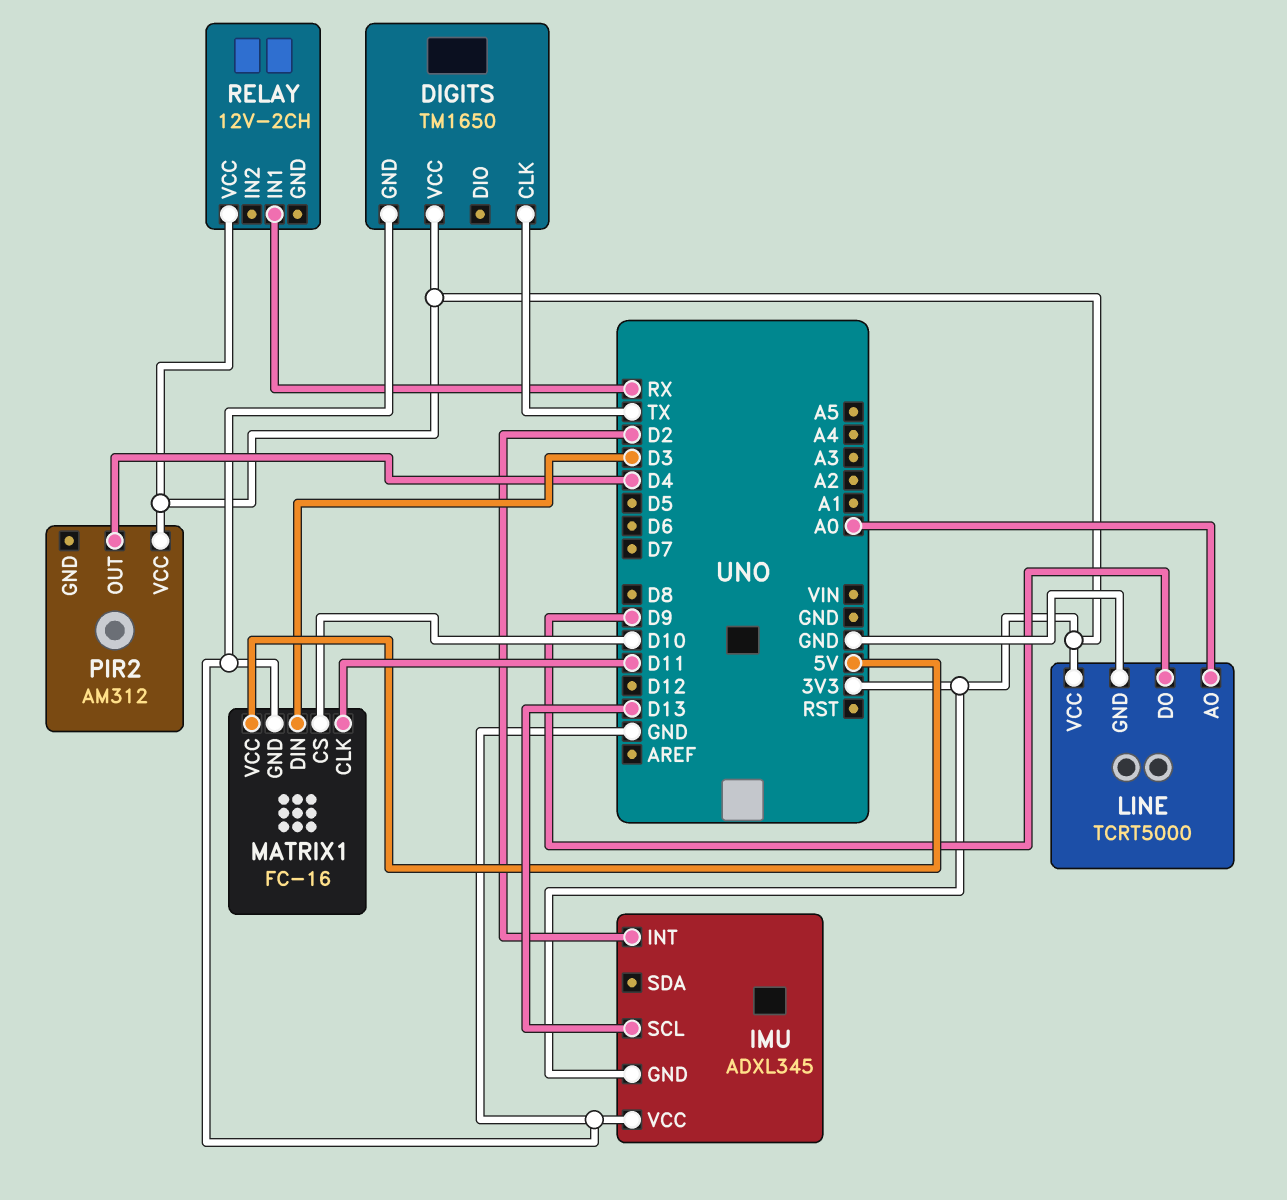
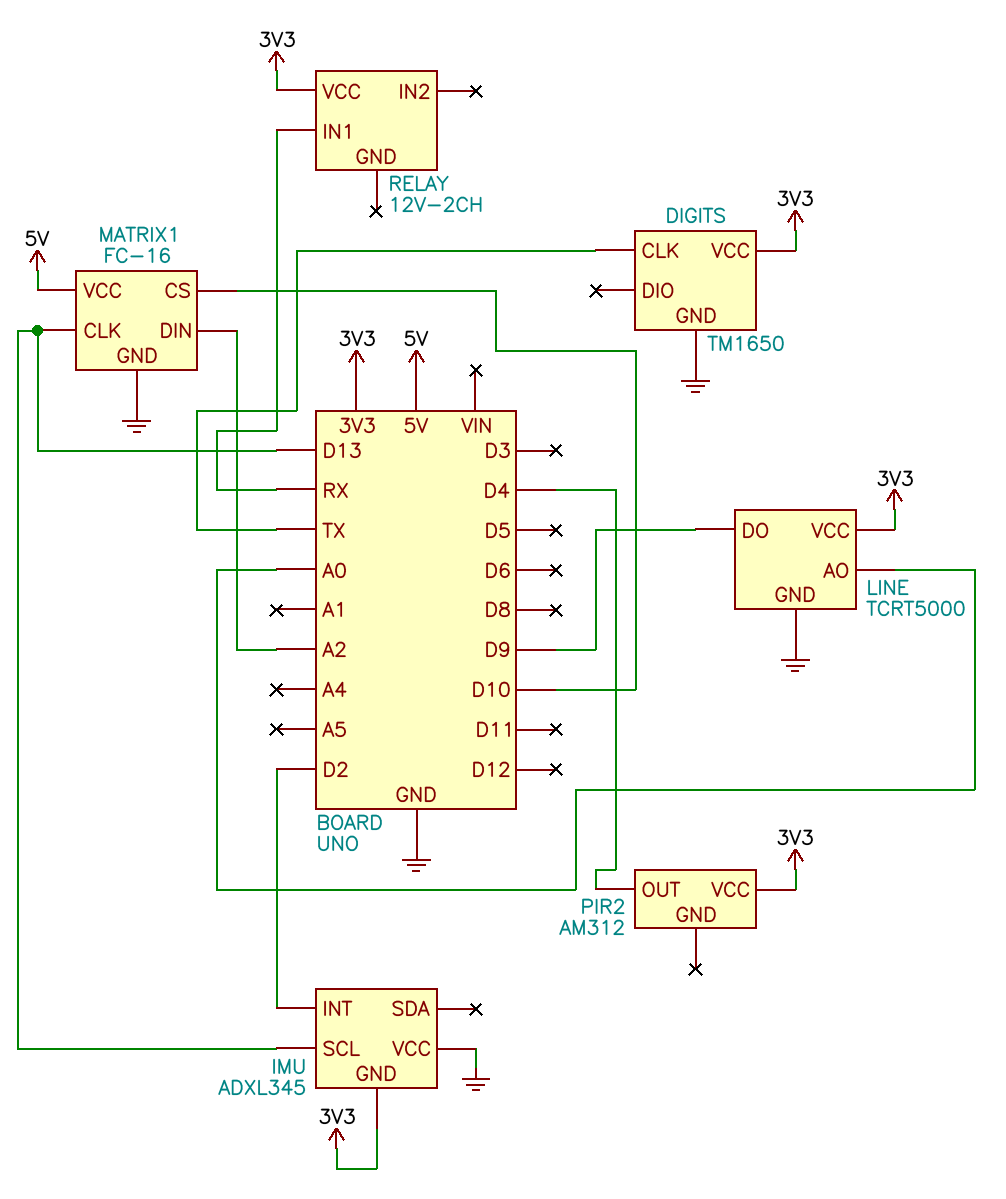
MATRIX1 pin CLK: D11 -> D13
MATRIX1 pin DIN: D3 -> A2

